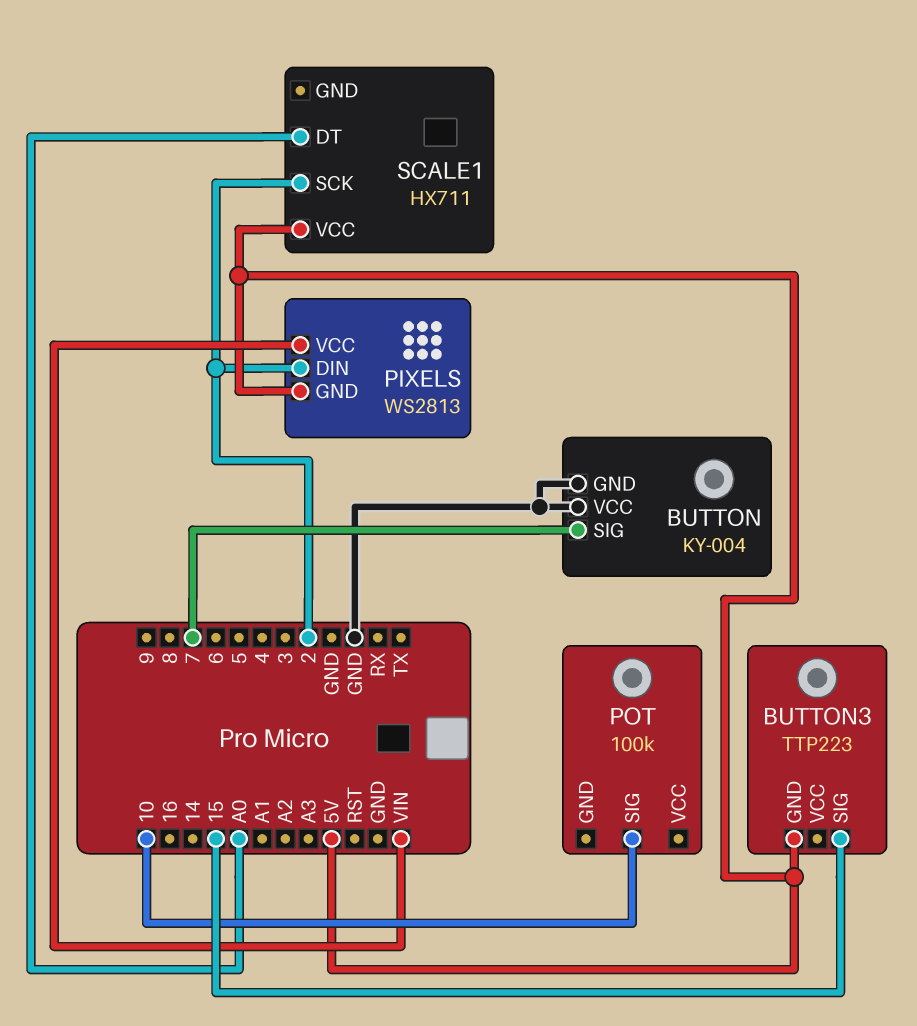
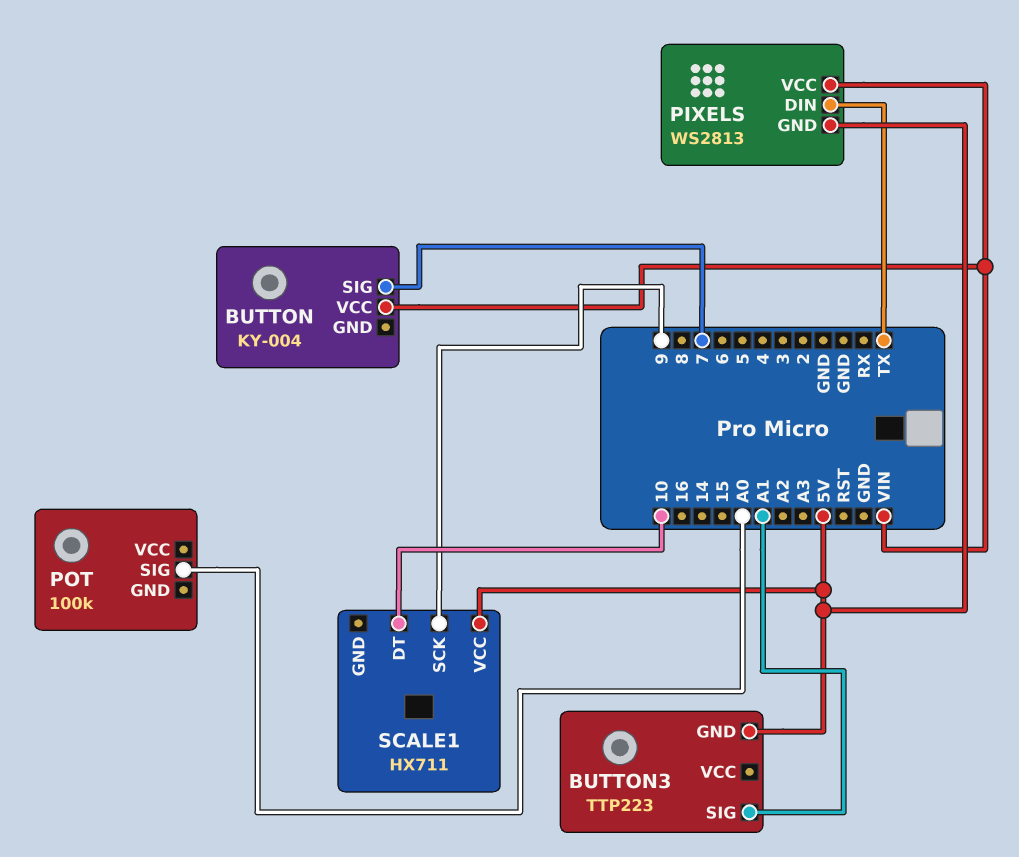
BUTTON pin GND: GND -> none
BUTTON pin VCC: GND -> VIN
BUTTON3 pin SIG: 15 -> A1
PIXELS pin DIN: 2 -> TX
POT pin SIG: 10 -> A0
SCALE1 pin DT: A0 -> 10
SCALE1 pin SCK: 2 -> 9

